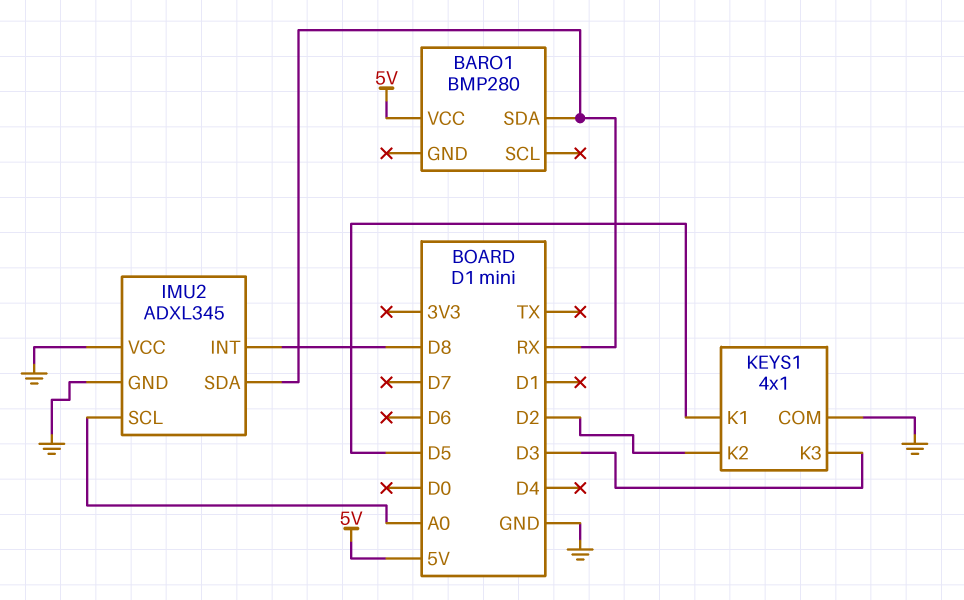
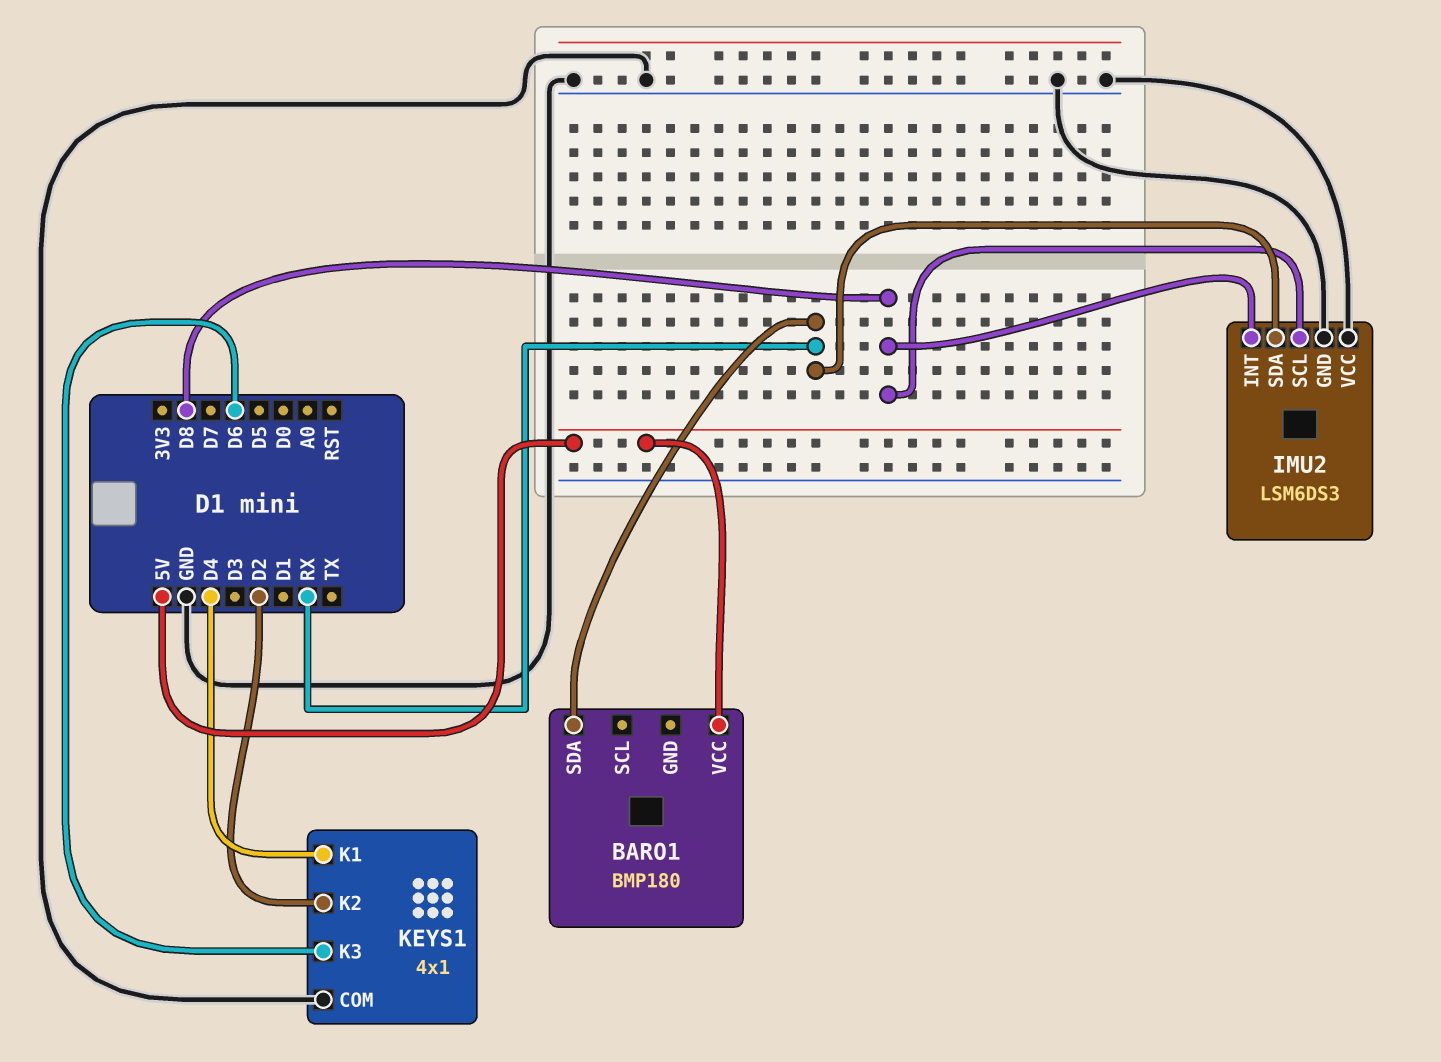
BARO1: BMP280 -> BMP180
IMU2: ADXL345 -> LSM6DS3
IMU2 pin SCL: A0 -> D8
KEYS1 pin K1: D5 -> D4
KEYS1 pin K3: D3 -> D6

